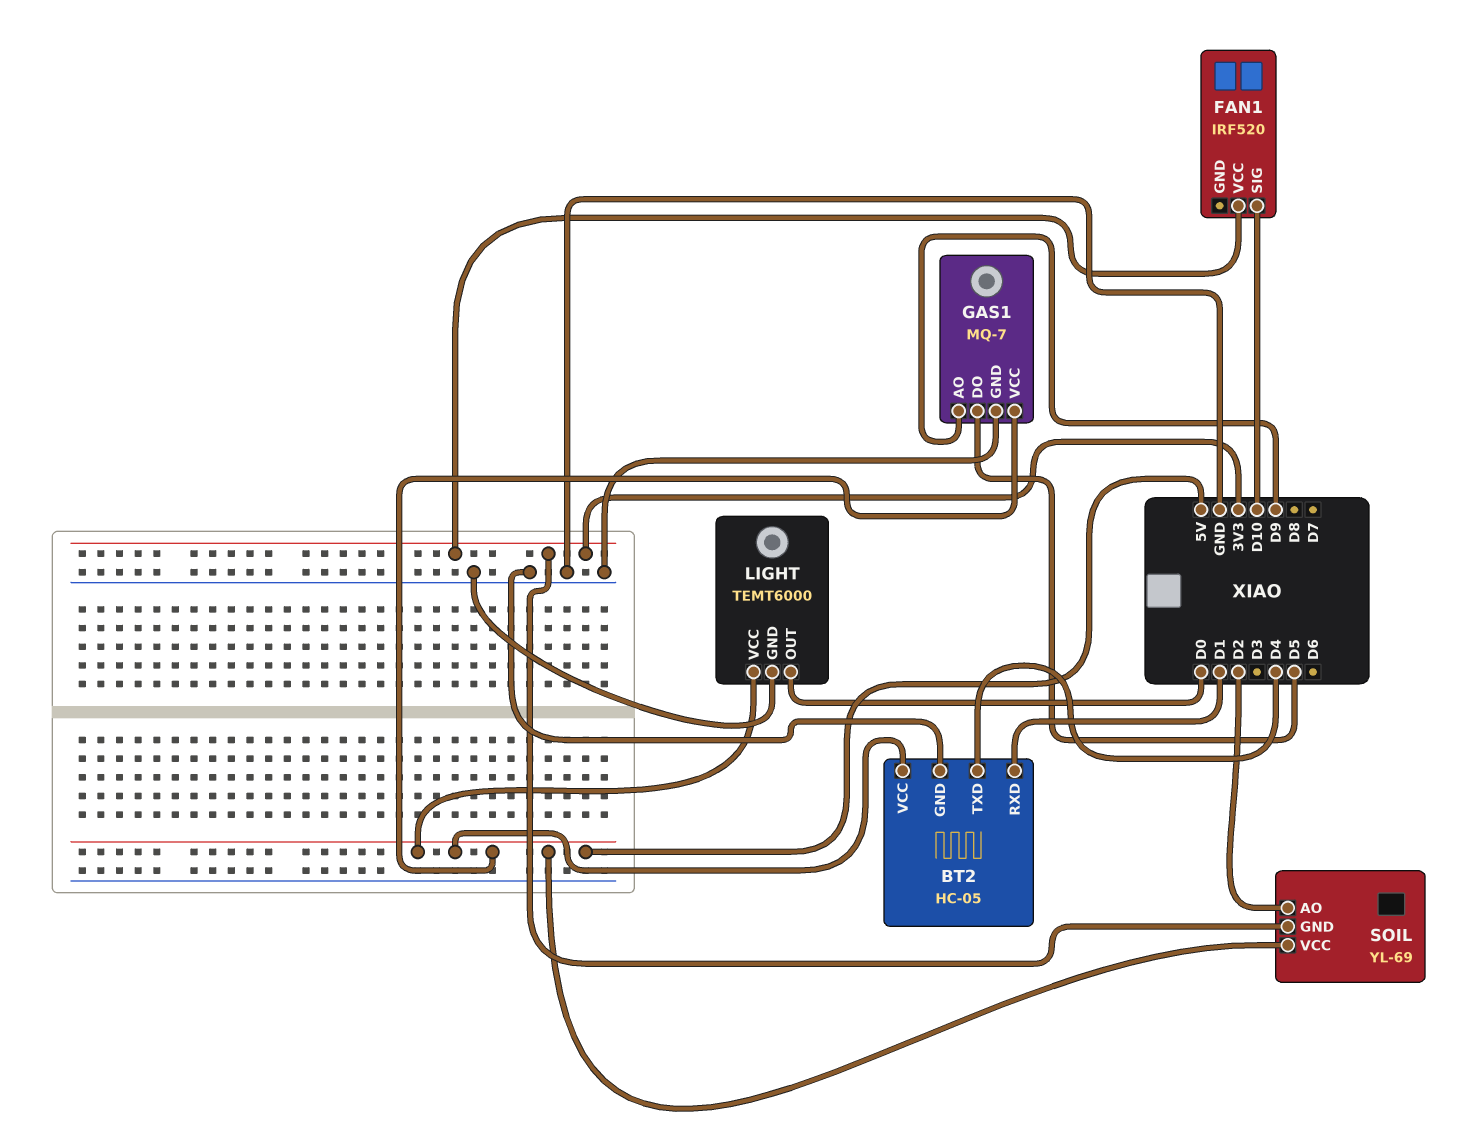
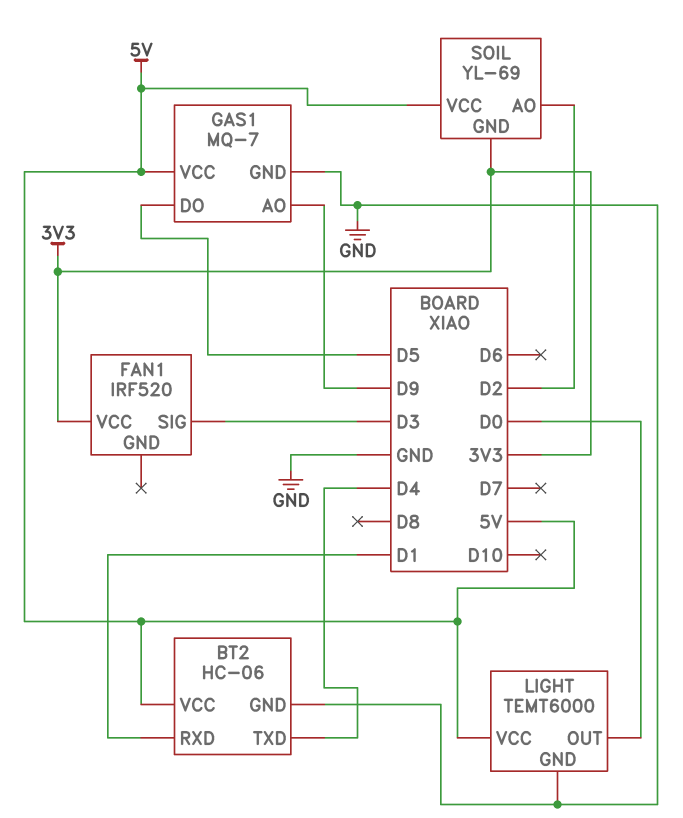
BT2: HC-05 -> HC-06
FAN1 pin SIG: D10 -> D3

